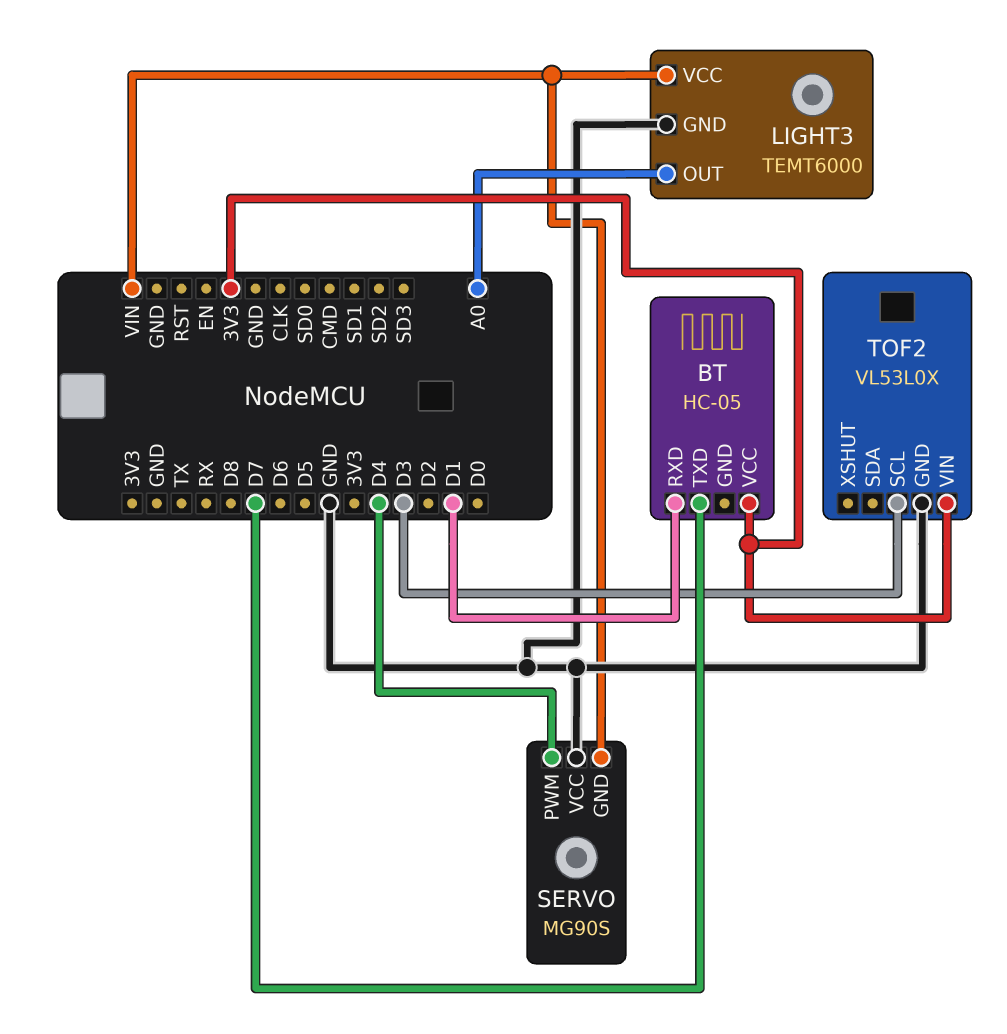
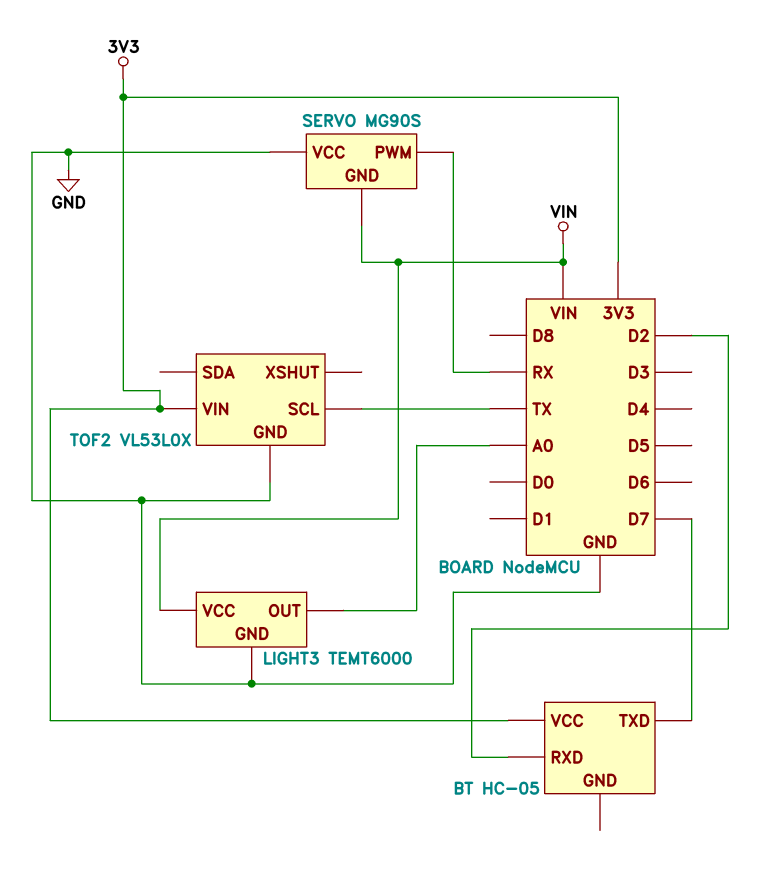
BT pin RXD: D1 -> D2
SERVO pin PWM: D4 -> RX
TOF2 pin SCL: D3 -> TX

